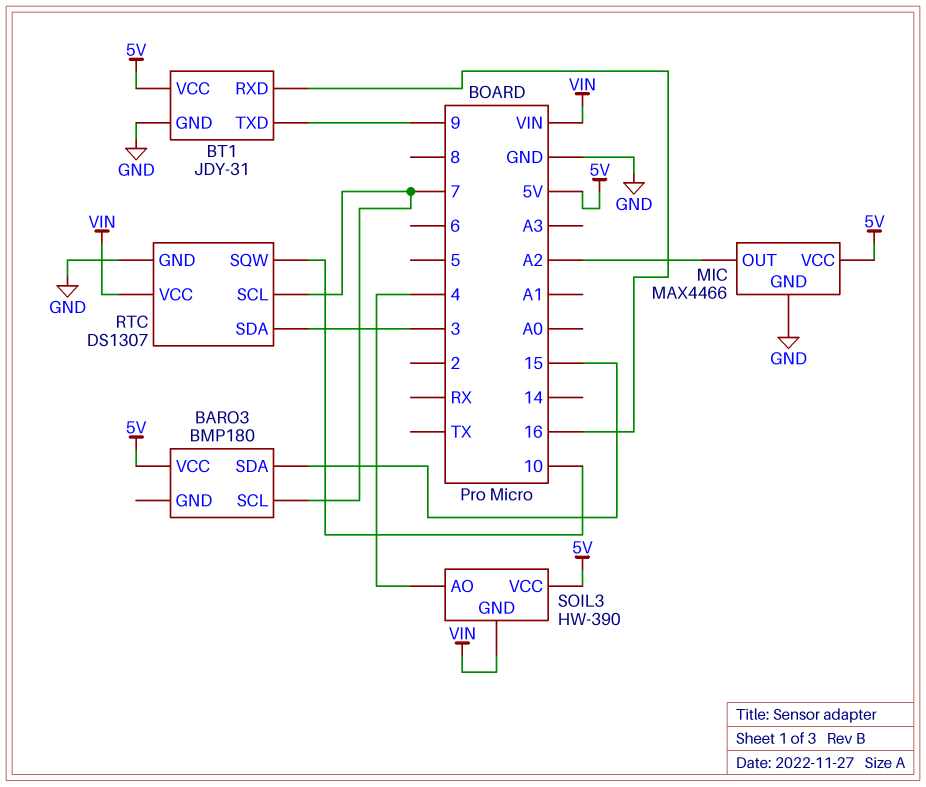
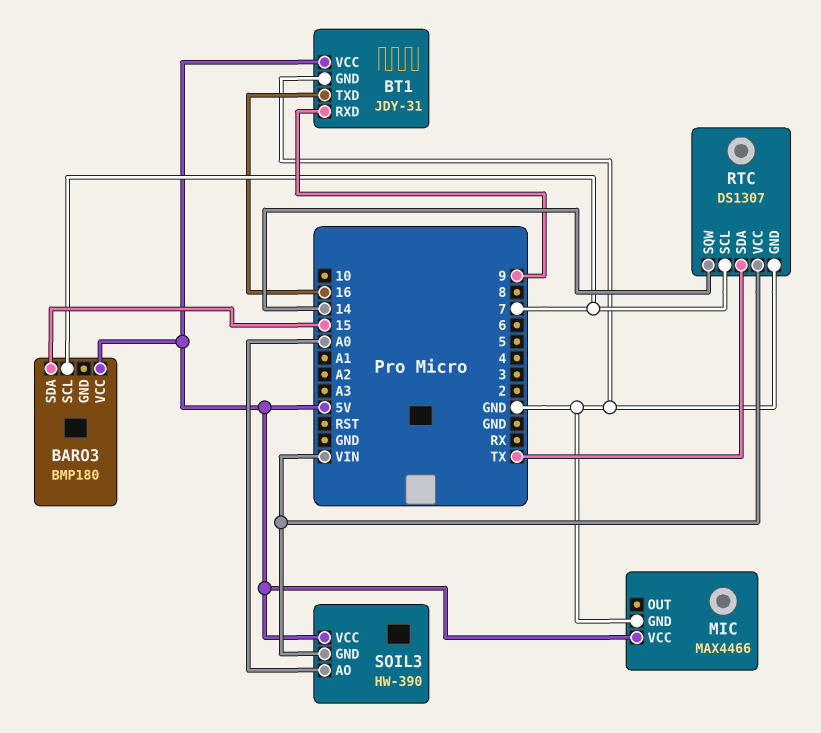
BT1 pin RXD: 16 -> 9
BT1 pin TXD: 9 -> 16
MIC pin OUT: A2 -> none
RTC pin SDA: 3 -> TX
RTC pin SQW: 10 -> 14
SOIL3 pin AO: 4 -> A0

